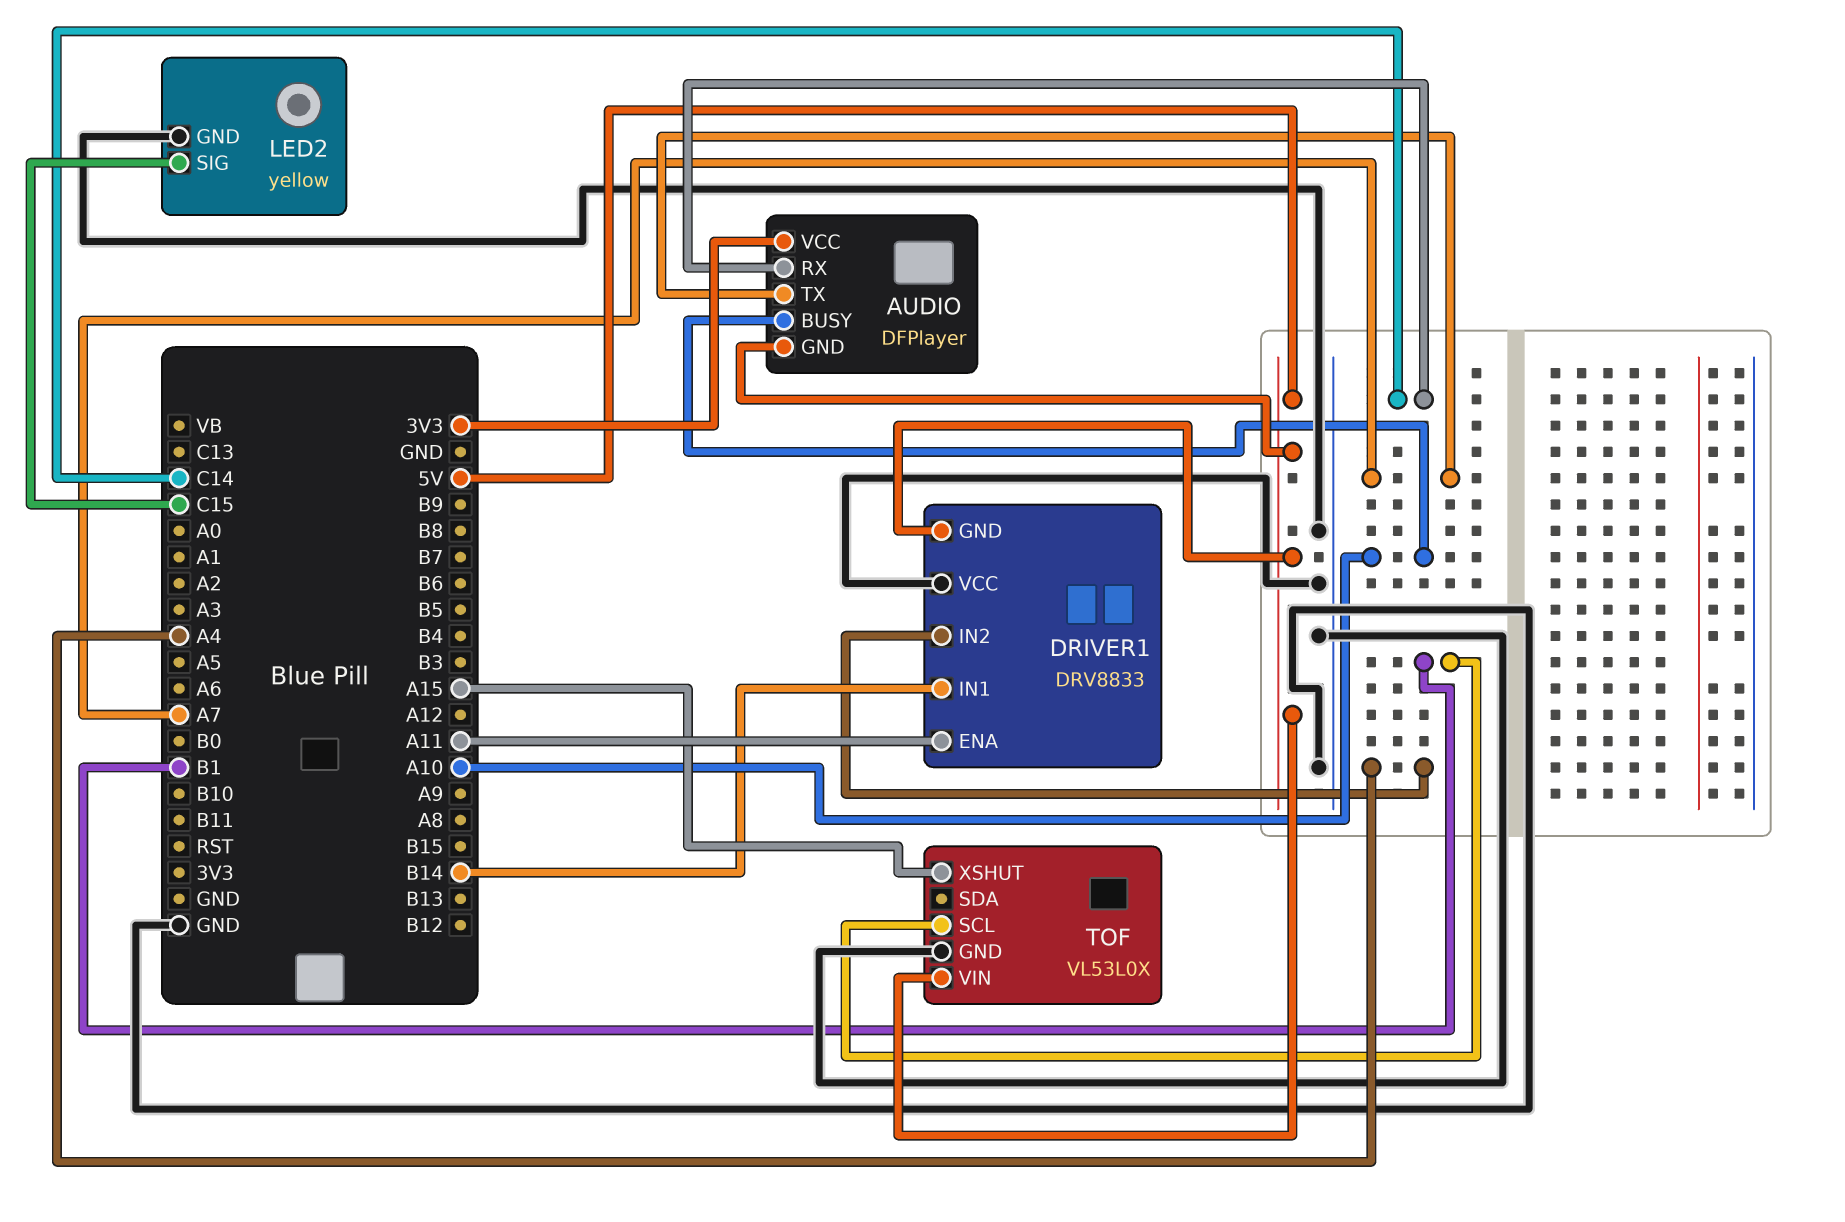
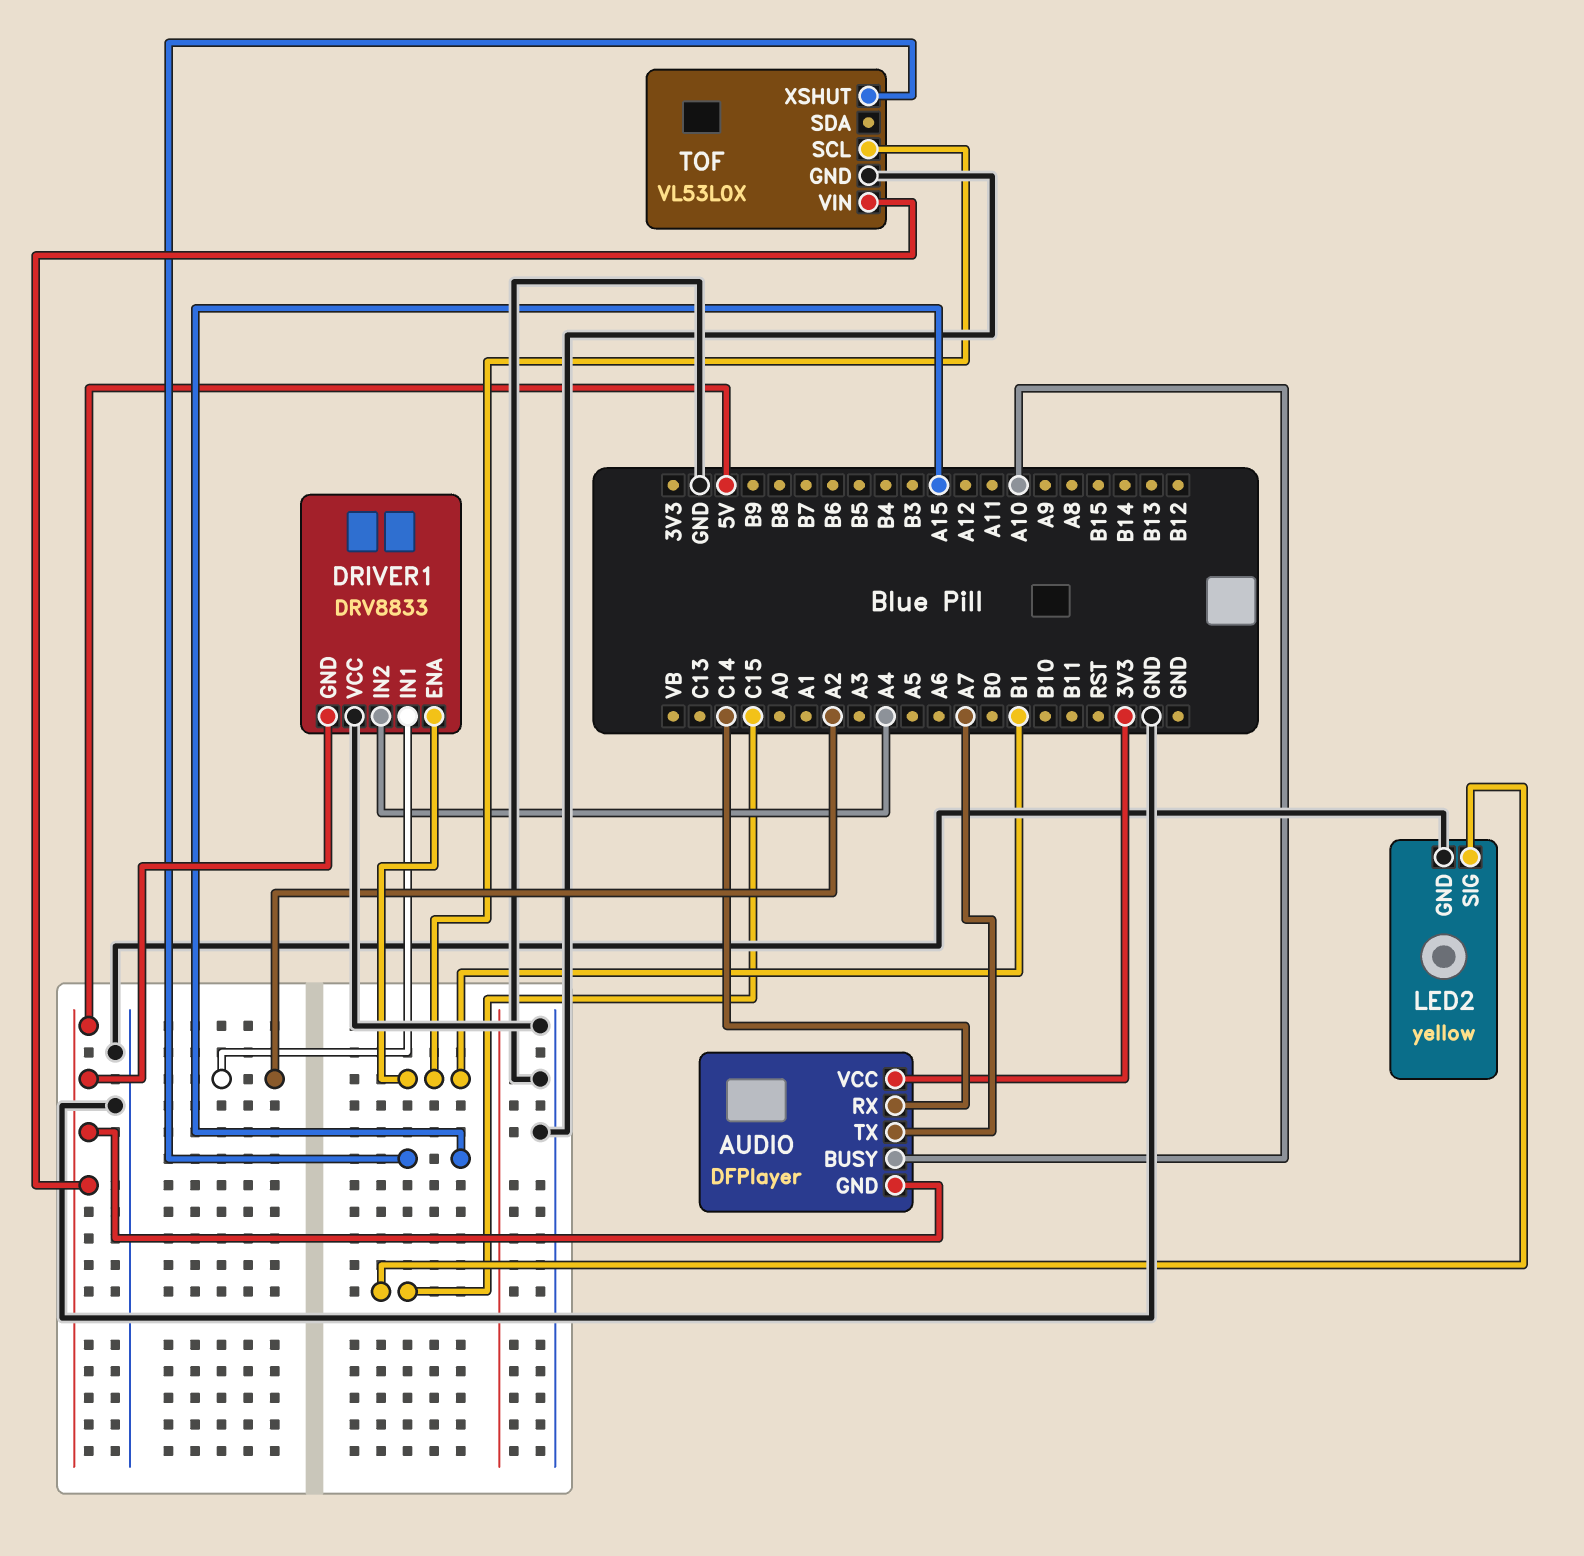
DRIVER1 pin ENA: A11 -> B1
DRIVER1 pin IN1: B14 -> A2

